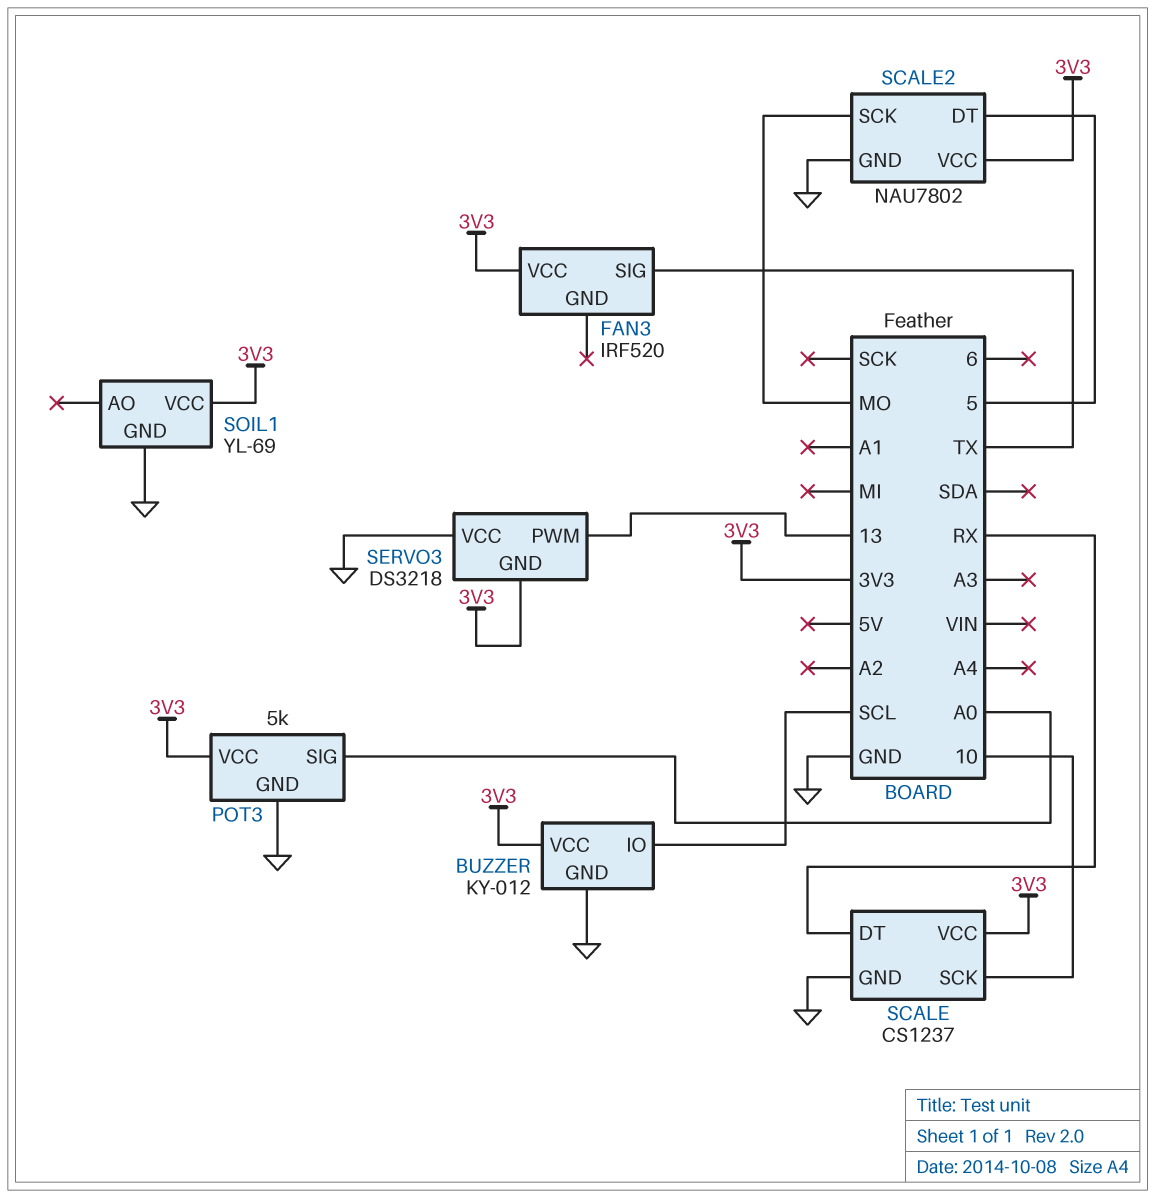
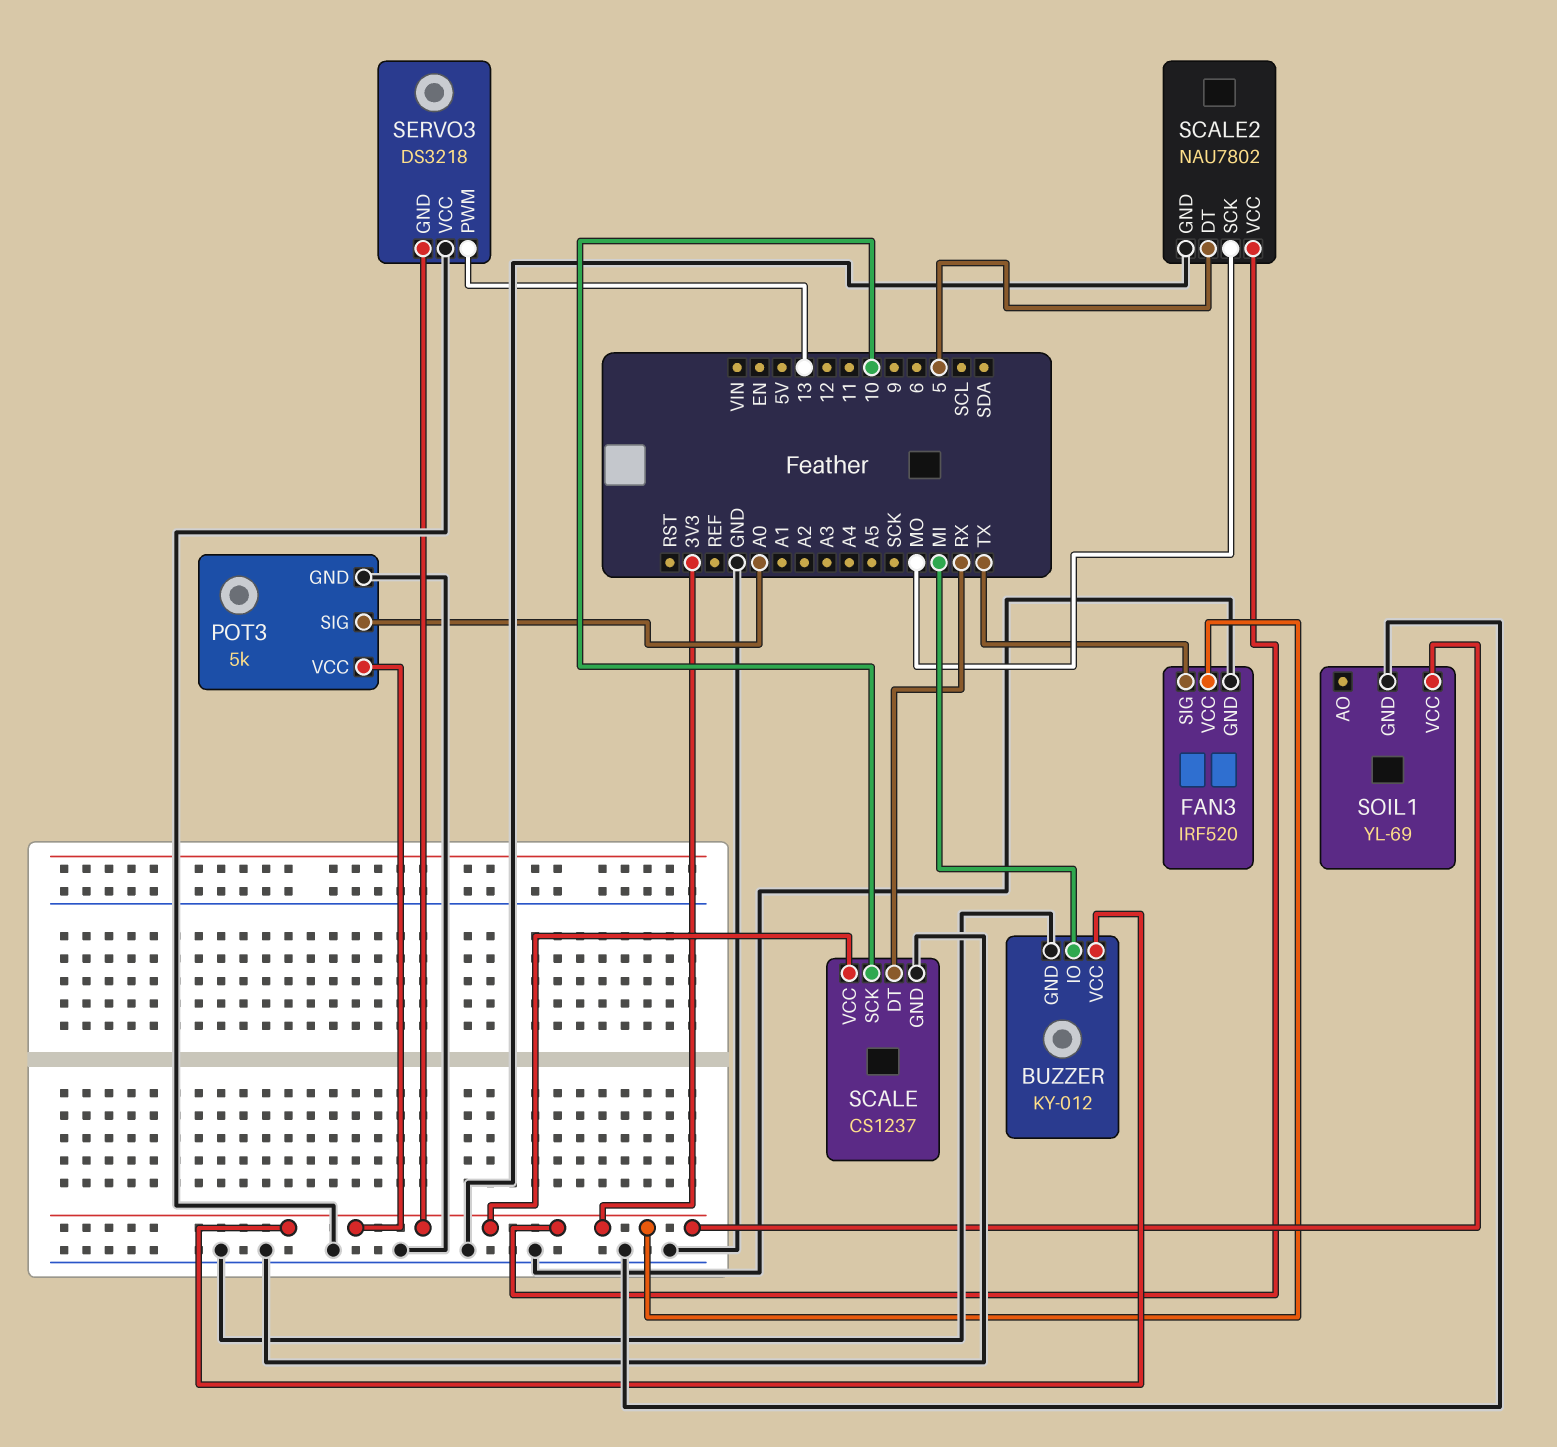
BUZZER pin IO: SCL -> MI
FAN3 pin GND: none -> GND

